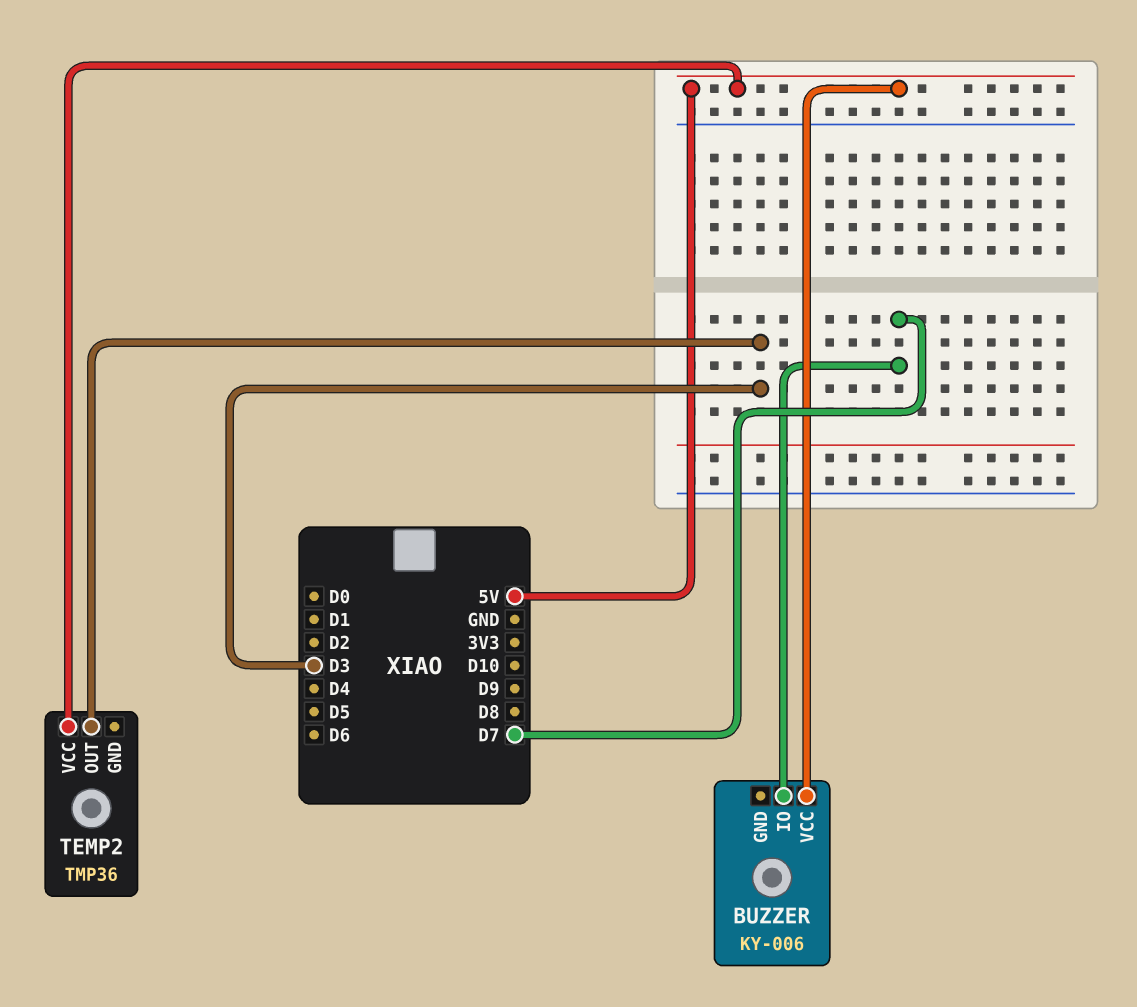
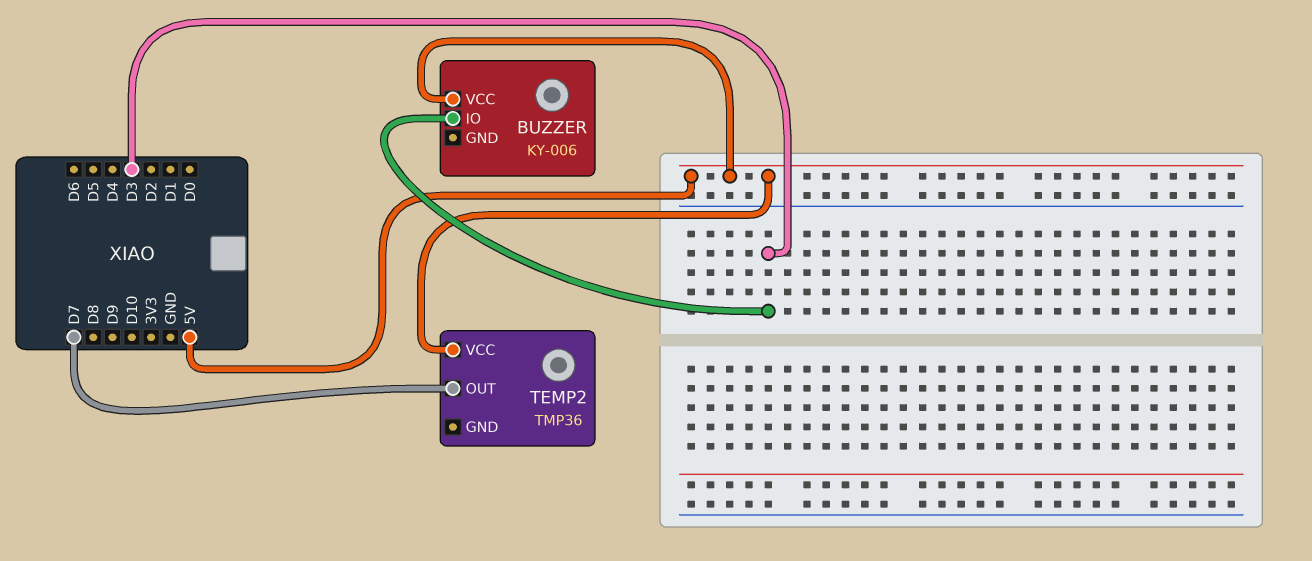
BUZZER pin IO: D7 -> D3
TEMP2 pin OUT: D3 -> D7

